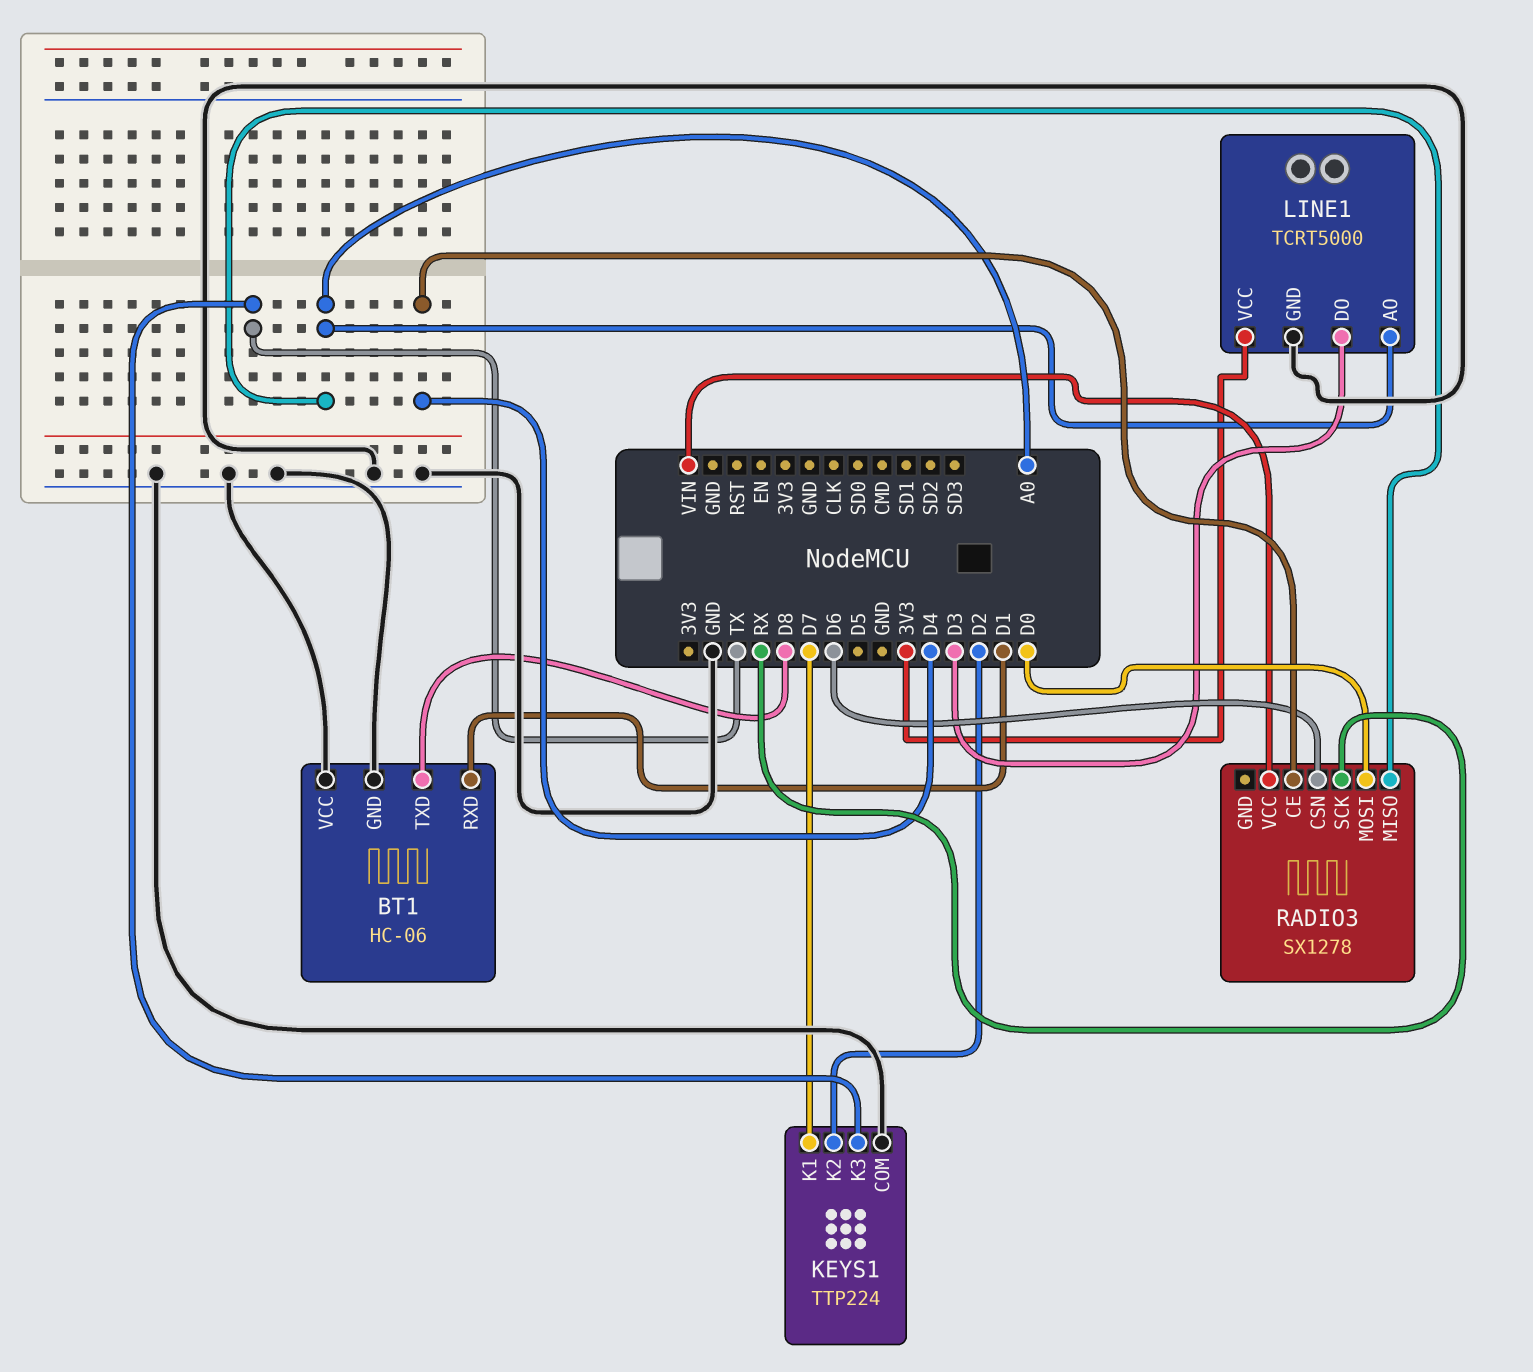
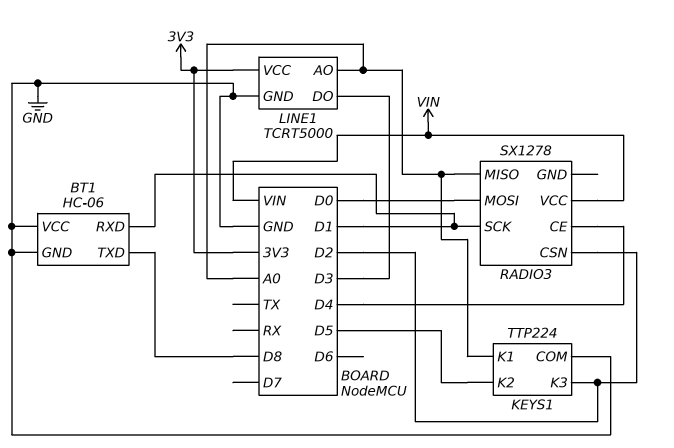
KEYS1 pin K1: D7 -> A0
KEYS1 pin K2: D2 -> D5
KEYS1 pin K3: TX -> D2
RADIO3 pin CSN: D6 -> D2
RADIO3 pin SCK: RX -> D1

